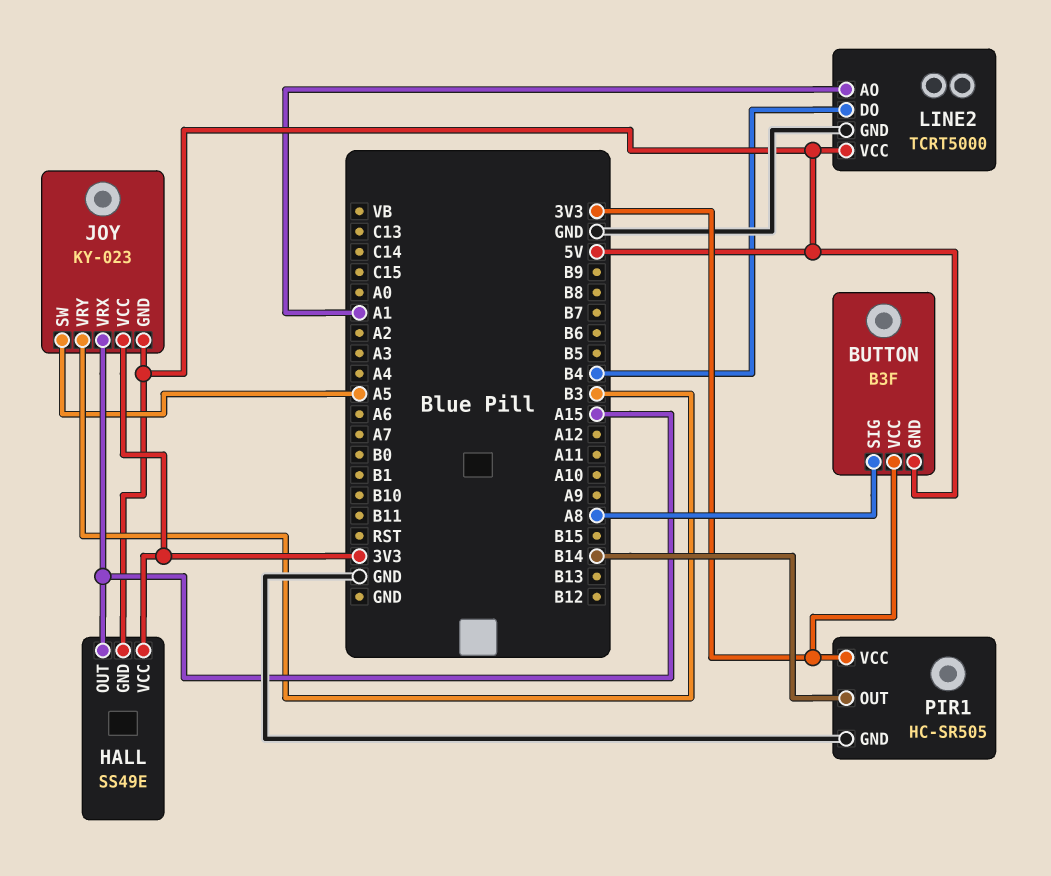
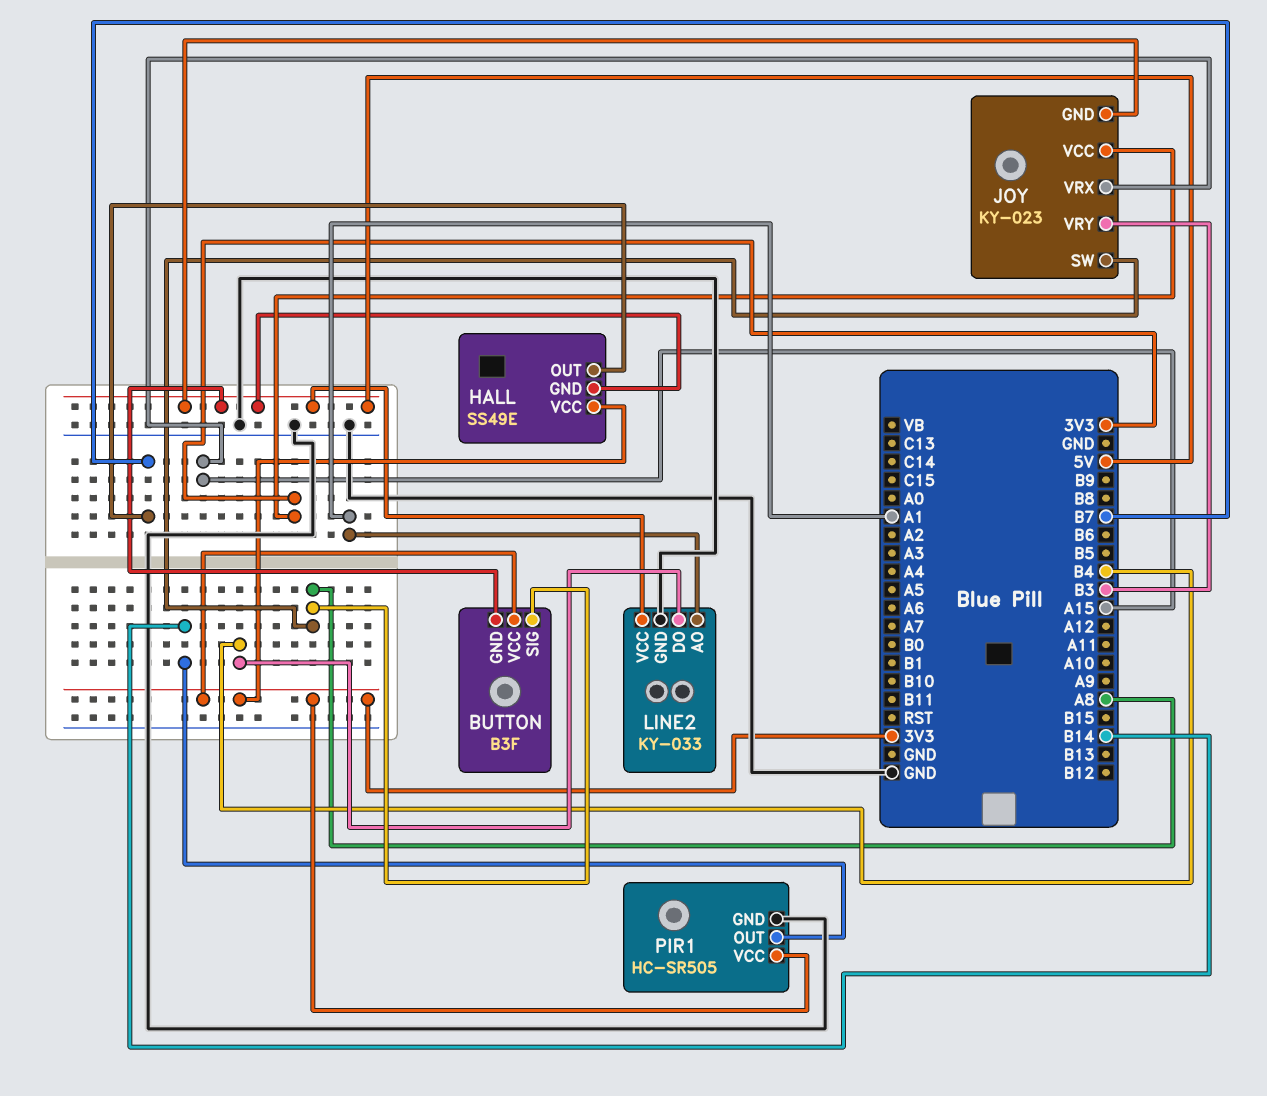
HALL pin OUT: A15 -> B7
JOY pin SW: A5 -> A8
LINE2: TCRT5000 -> KY-033

